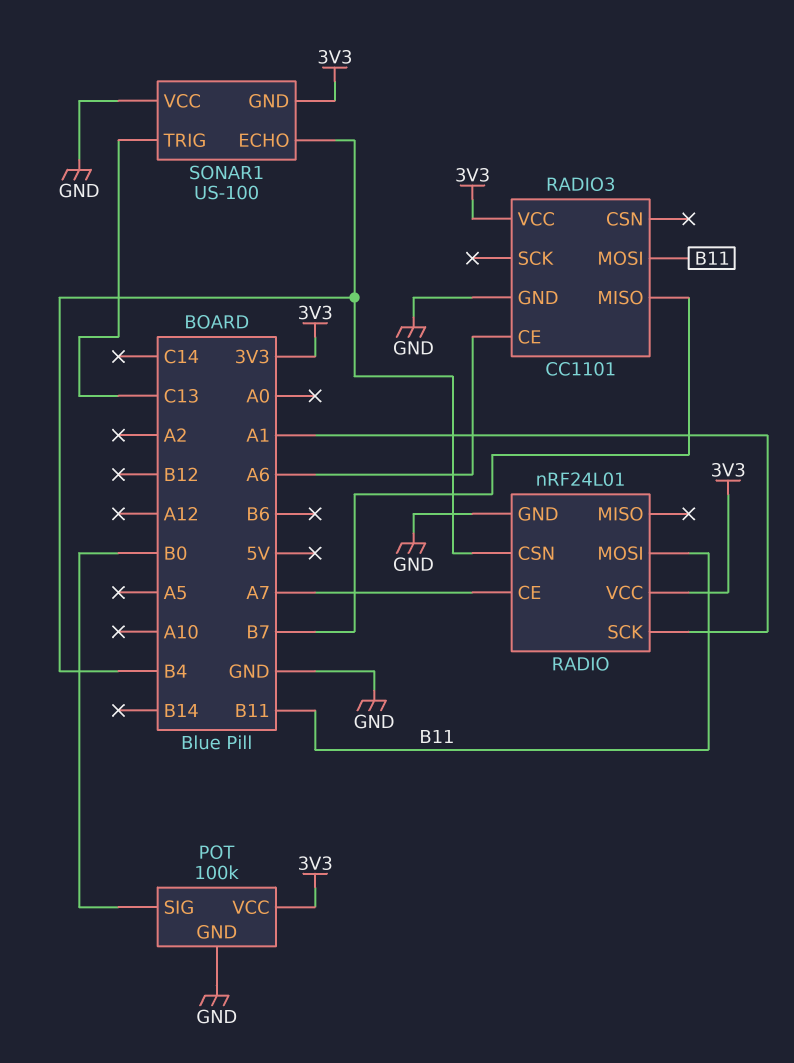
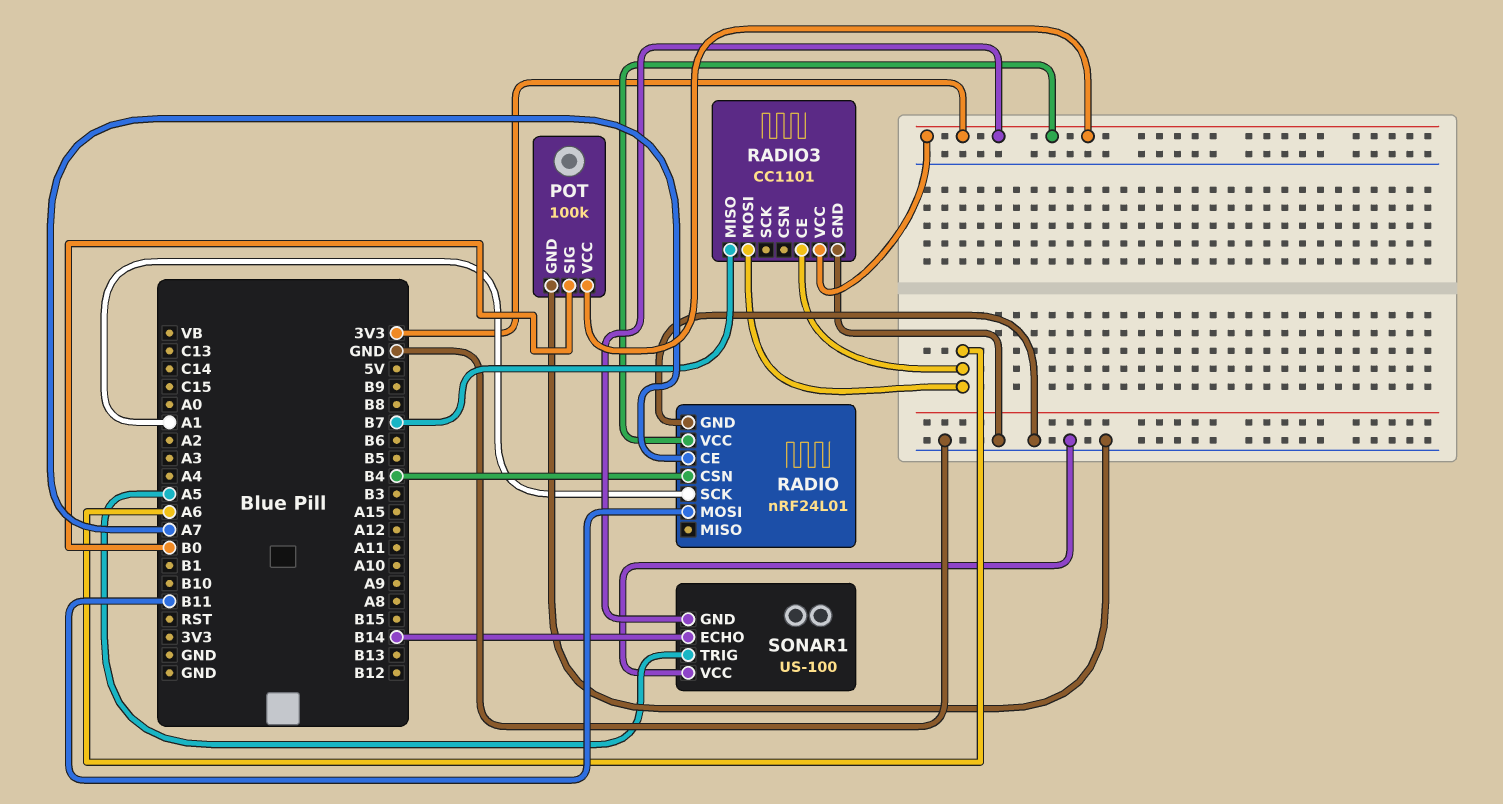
RADIO3 pin MOSI: B11 -> A6
SONAR1 pin ECHO: B4 -> B14
SONAR1 pin TRIG: C13 -> A5

